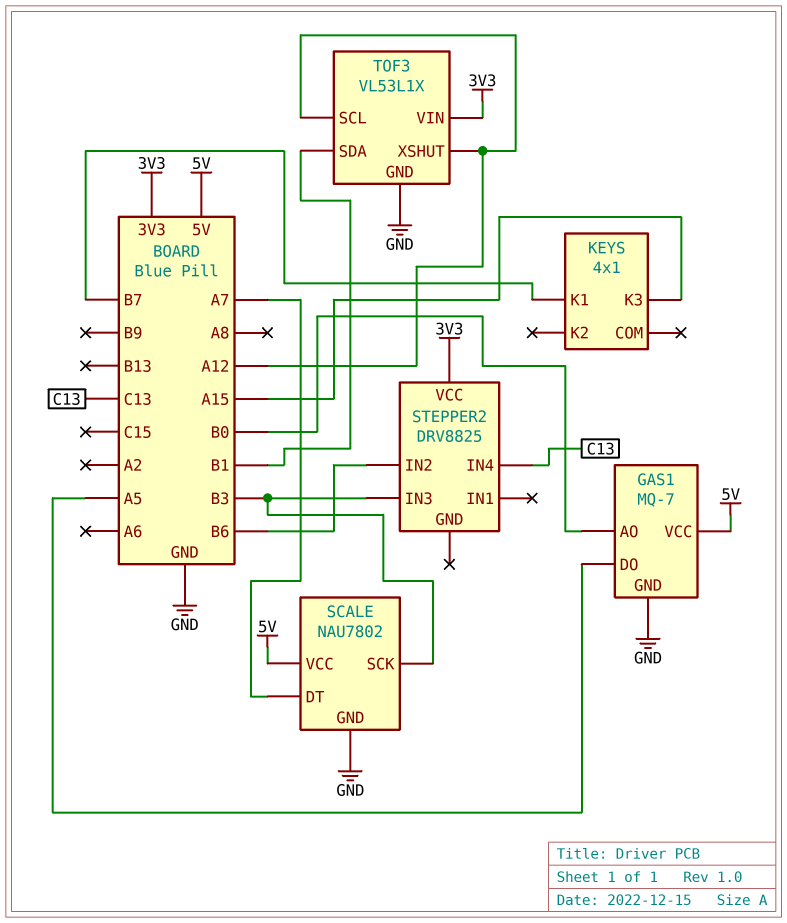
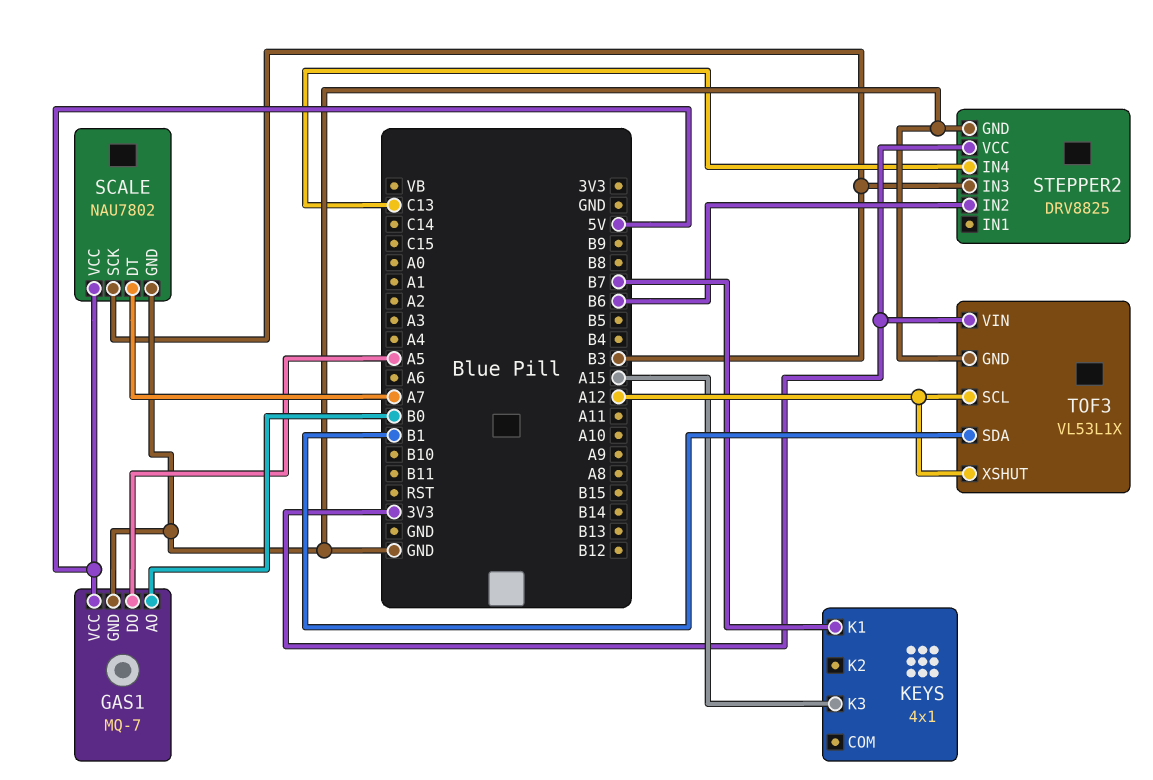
STEPPER2 pin GND: none -> GND

